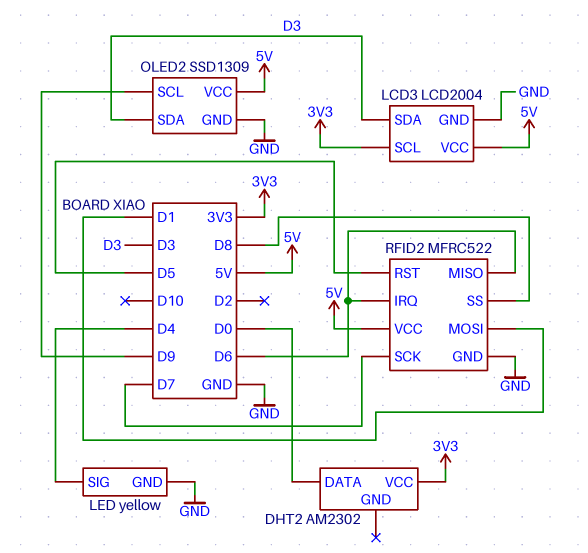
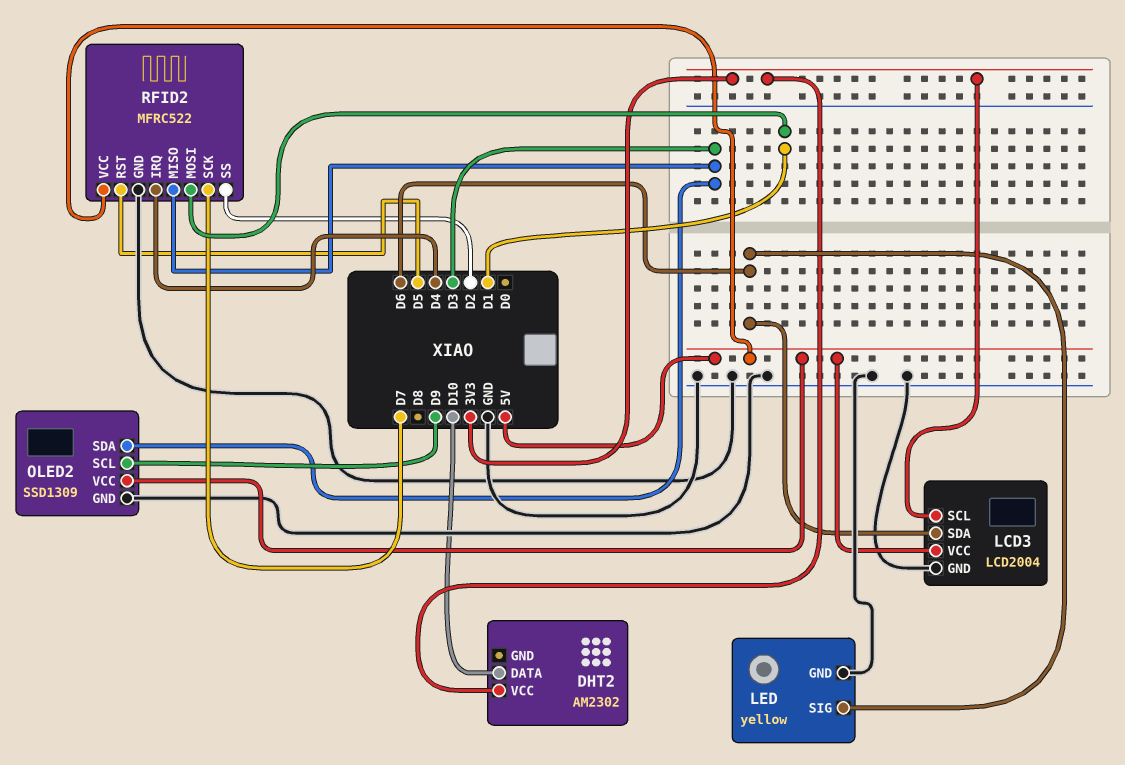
DHT2 pin DATA: D0 -> D10
LCD3 pin SDA: D3 -> D6
LED pin SIG: D4 -> D6
RFID2 pin IRQ: D6 -> D4
RFID2 pin MISO: D6 -> D3
RFID2 pin SS: D8 -> D2

